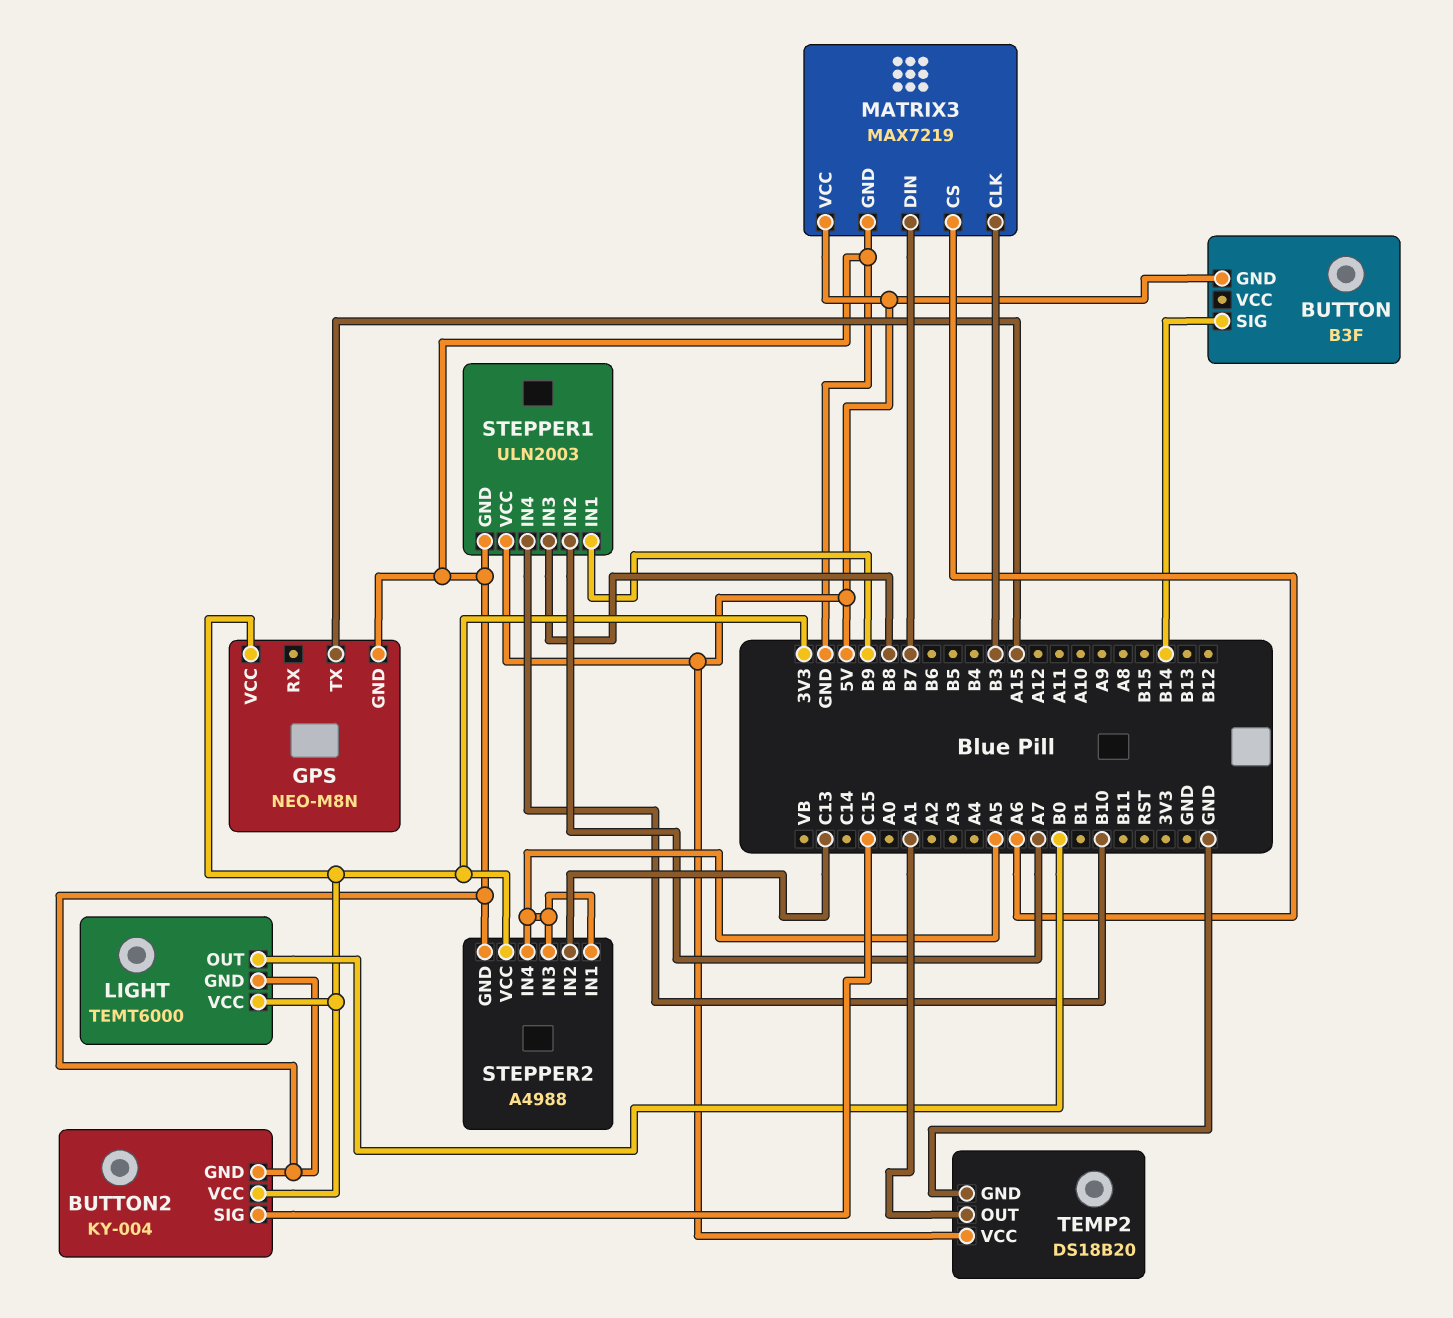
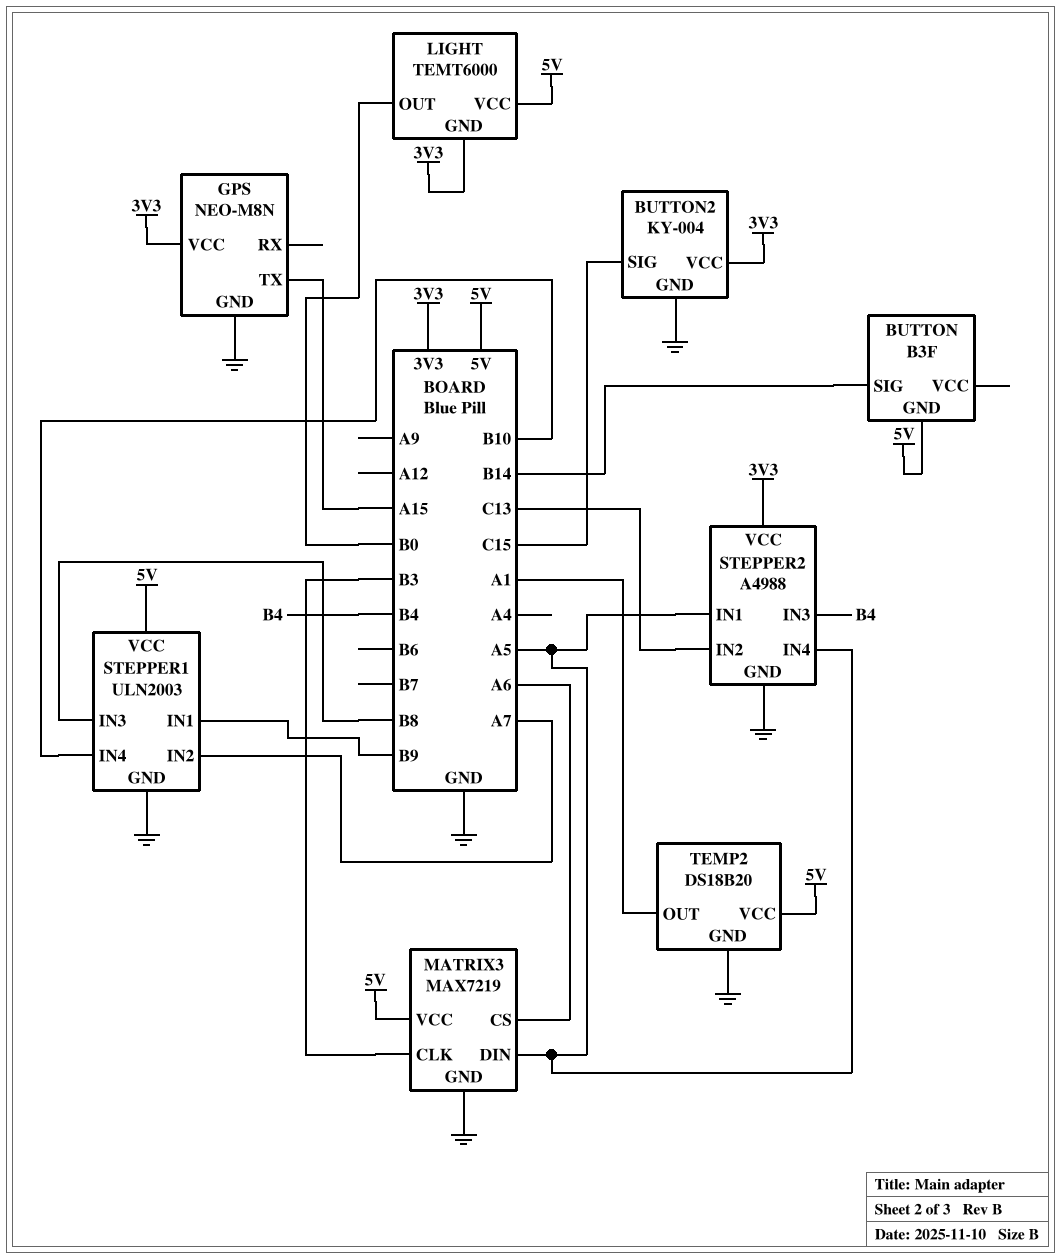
LIGHT pin GND: GND -> 3V3
LIGHT pin VCC: 3V3 -> 5V
MATRIX3 pin DIN: B7 -> A5
STEPPER2 pin IN3: A5 -> B4

